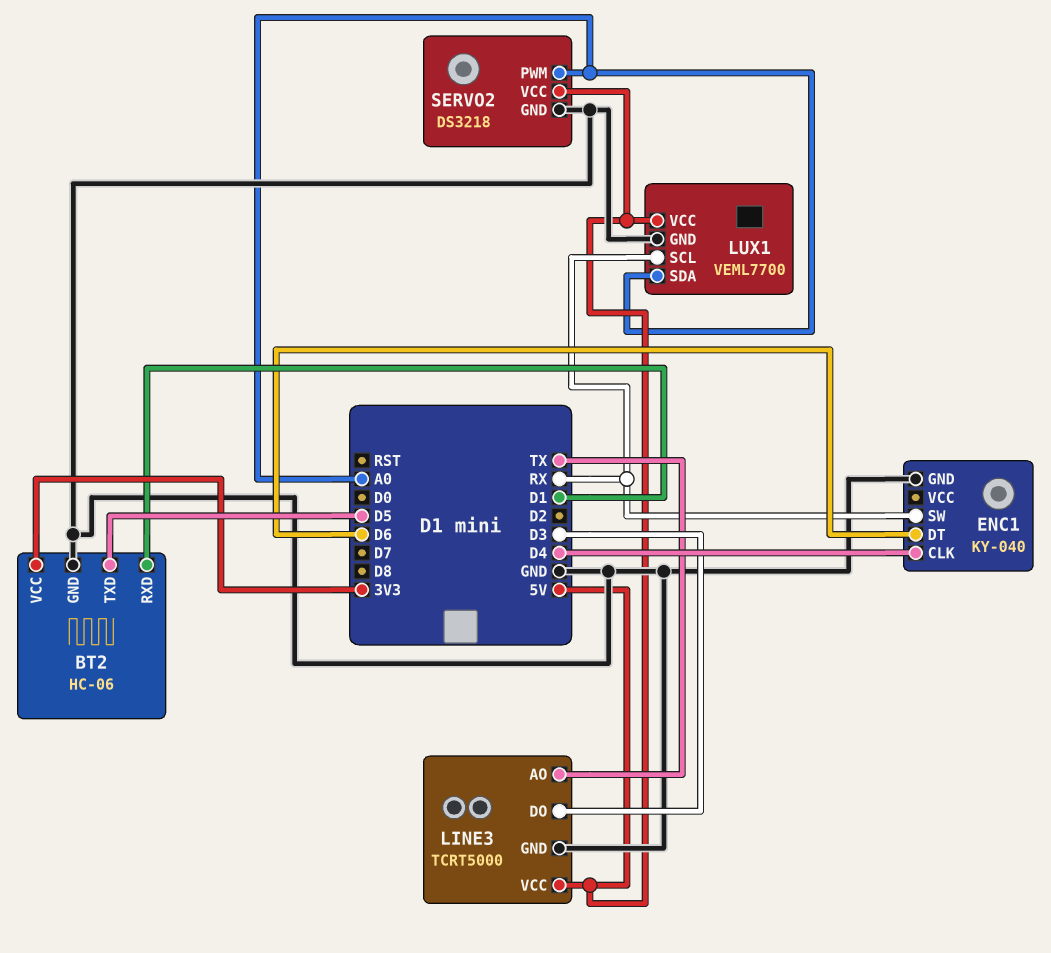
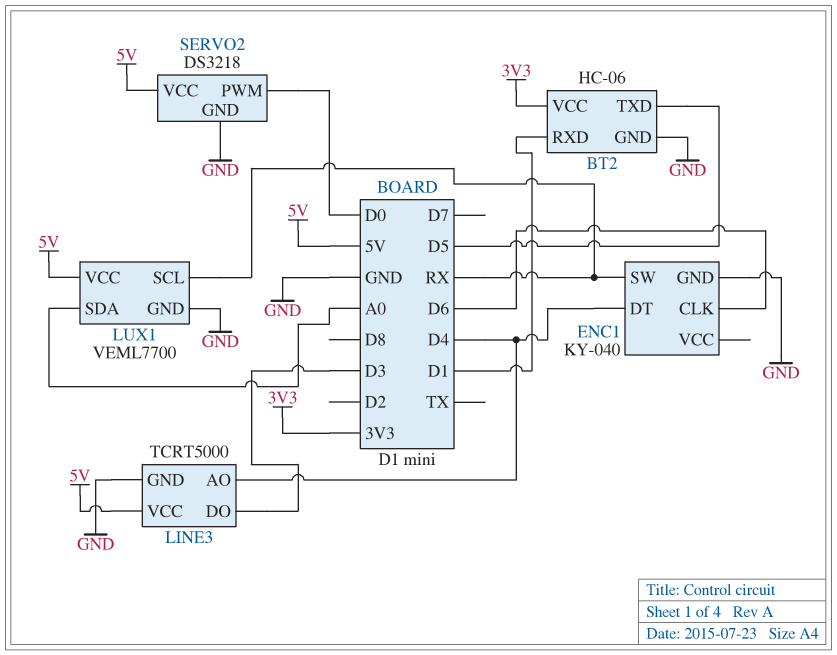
ENC1 pin CLK: D4 -> D6
ENC1 pin DT: D6 -> D4
LINE3 pin AO: TX -> D4
SERVO2 pin PWM: A0 -> D0

